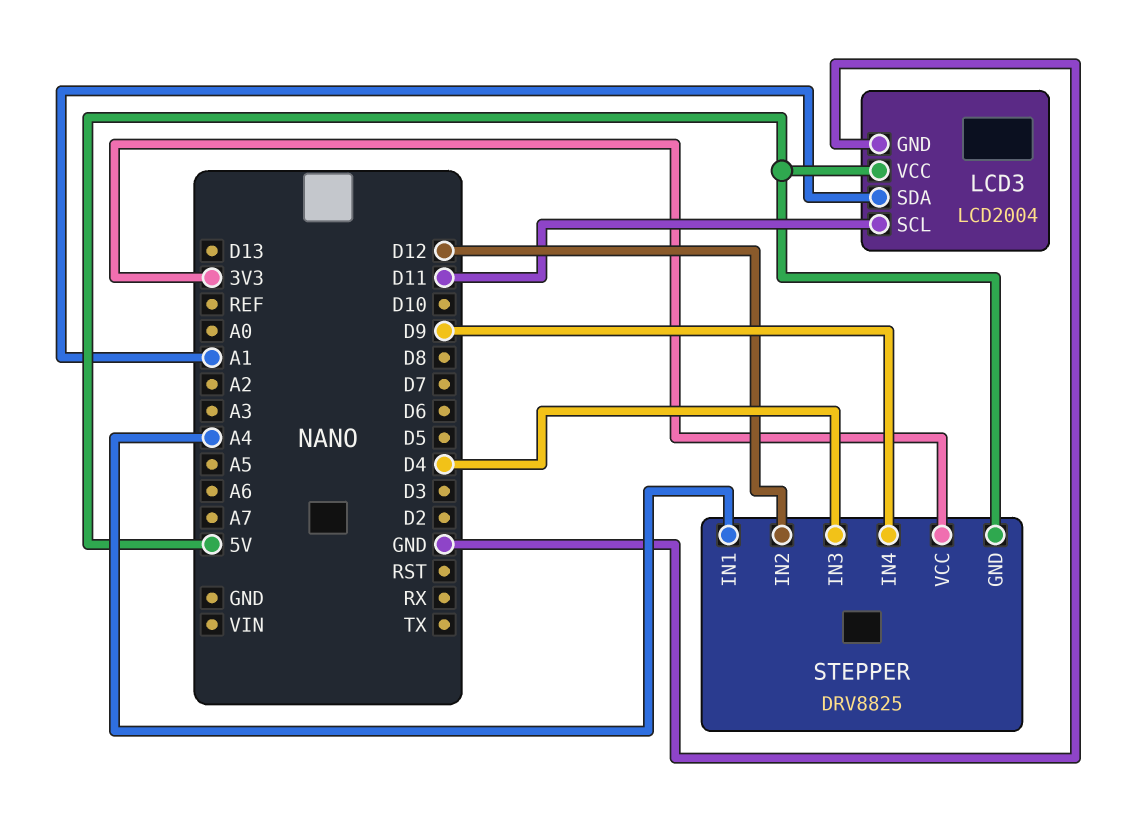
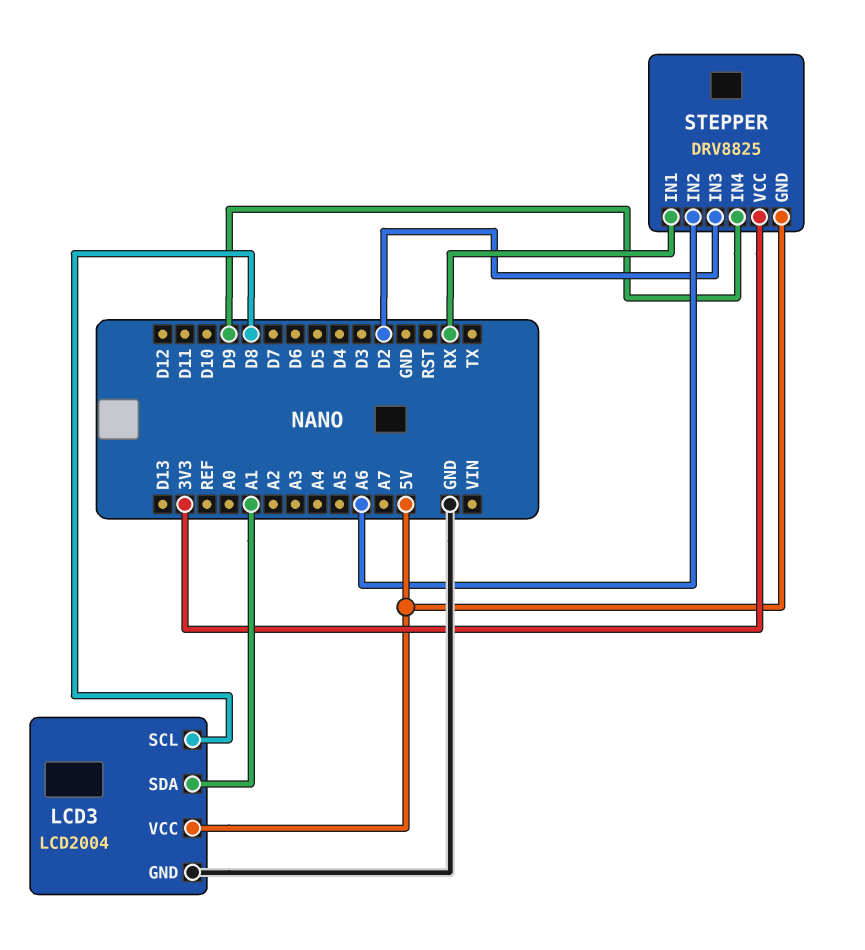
LCD3 pin SCL: D11 -> D8
STEPPER pin IN1: A4 -> RX
STEPPER pin IN2: D12 -> A6
STEPPER pin IN3: D4 -> D2

